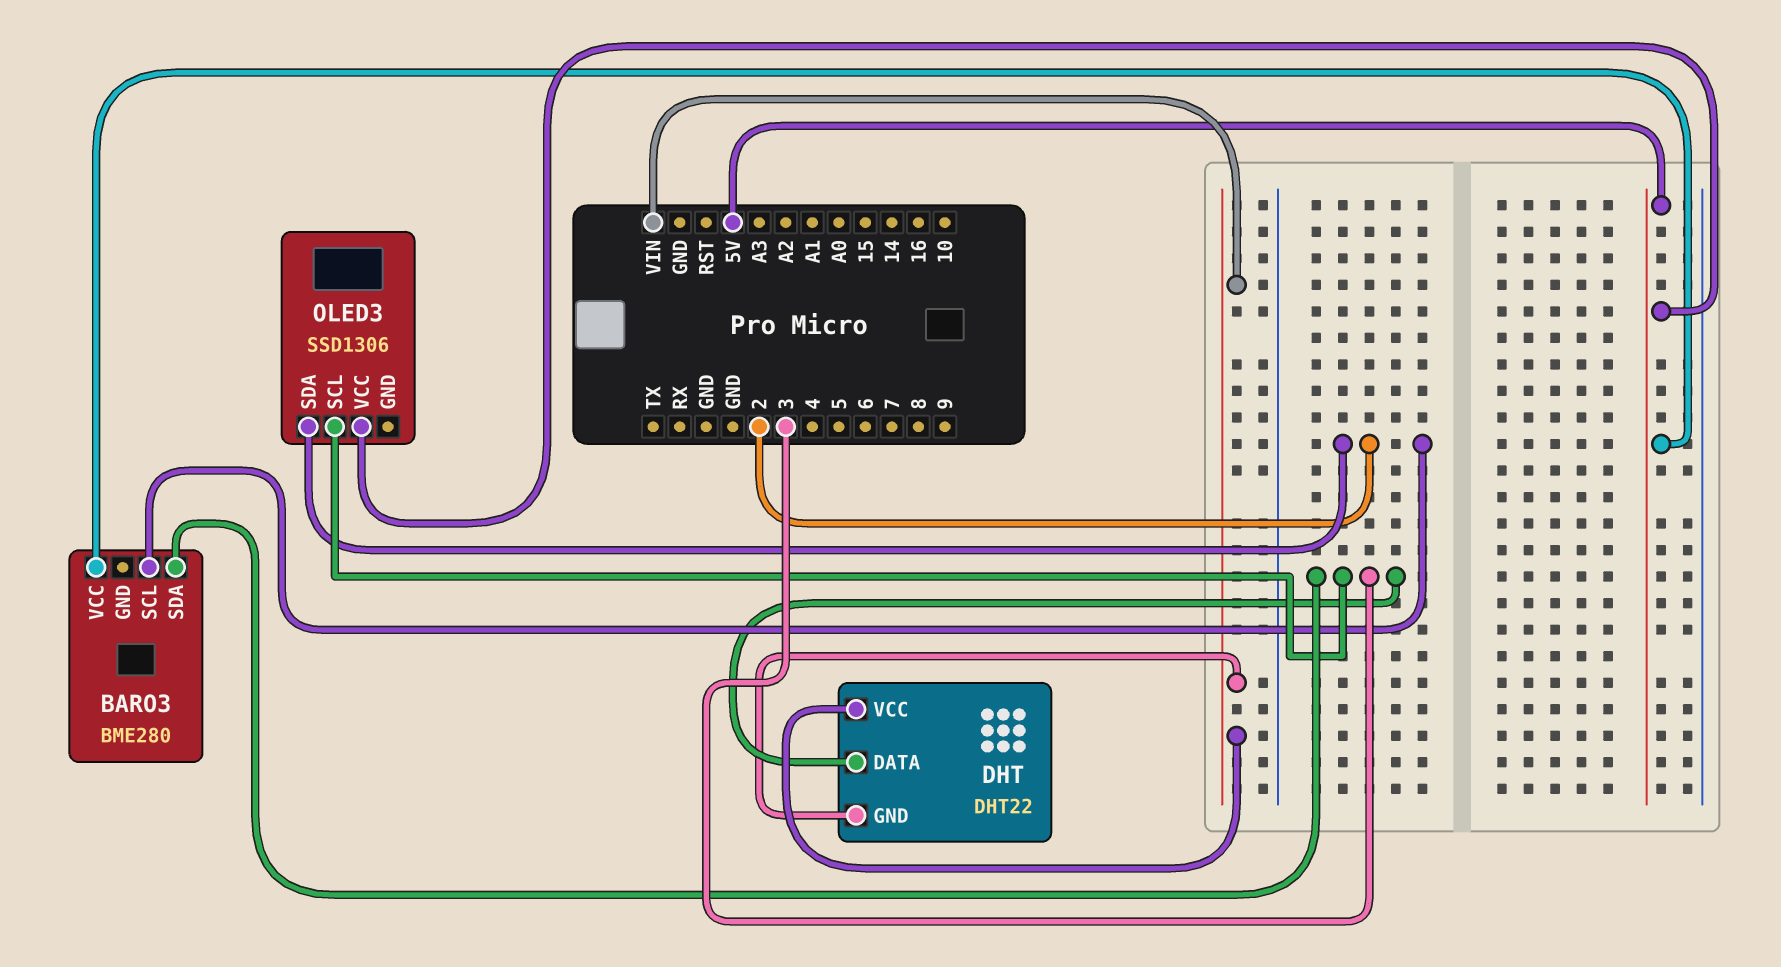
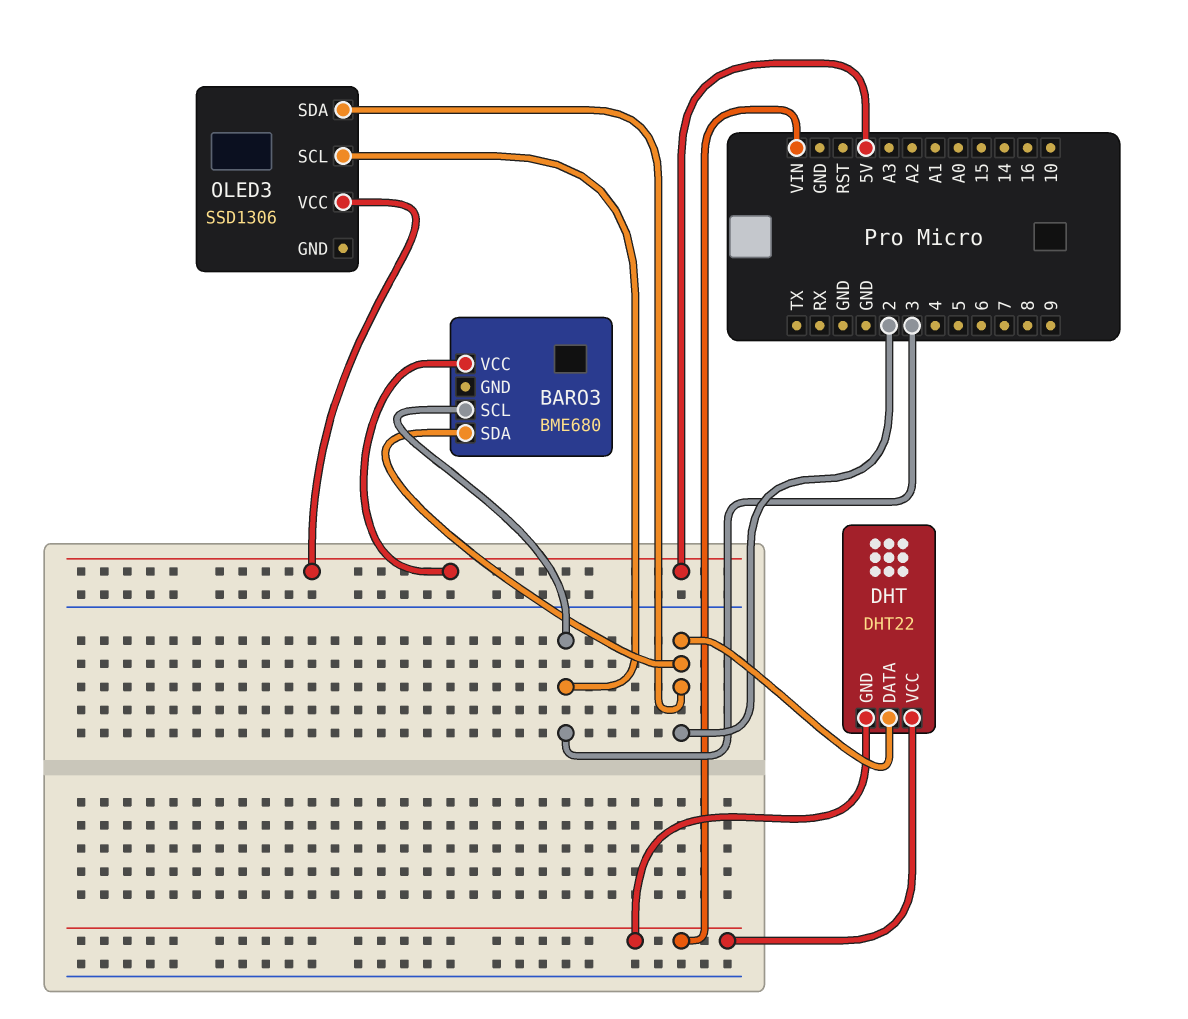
BARO3: BME280 -> BME680
BARO3 pin SCL: 2 -> 3
BARO3 pin SDA: 3 -> 2
DHT pin DATA: 3 -> 2

